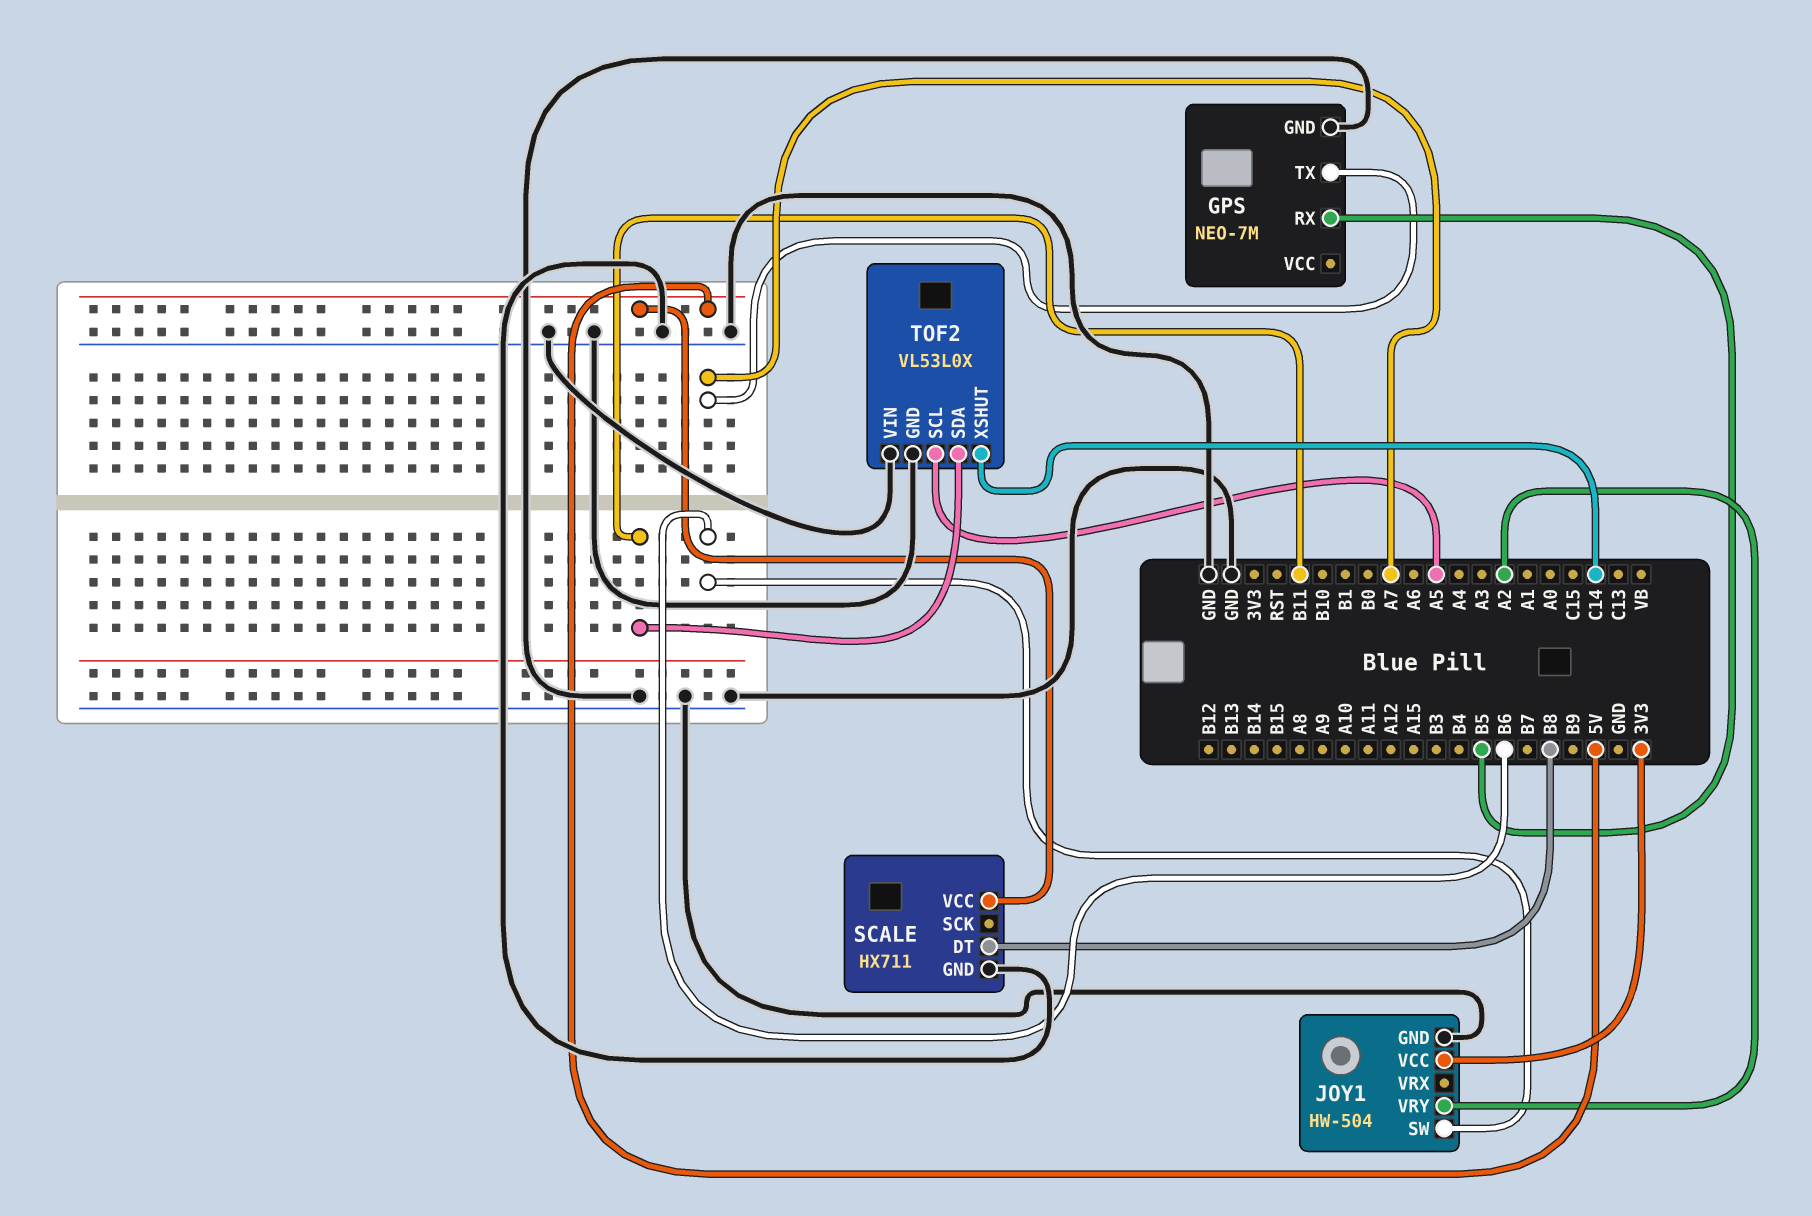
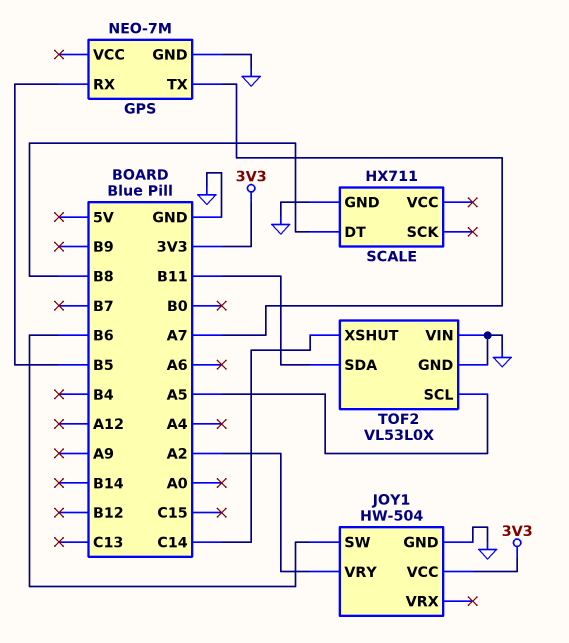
SCALE pin VCC: 5V -> none

